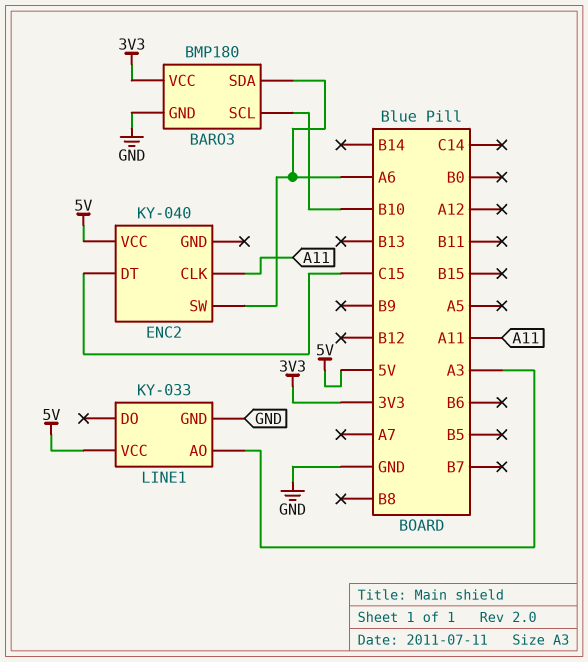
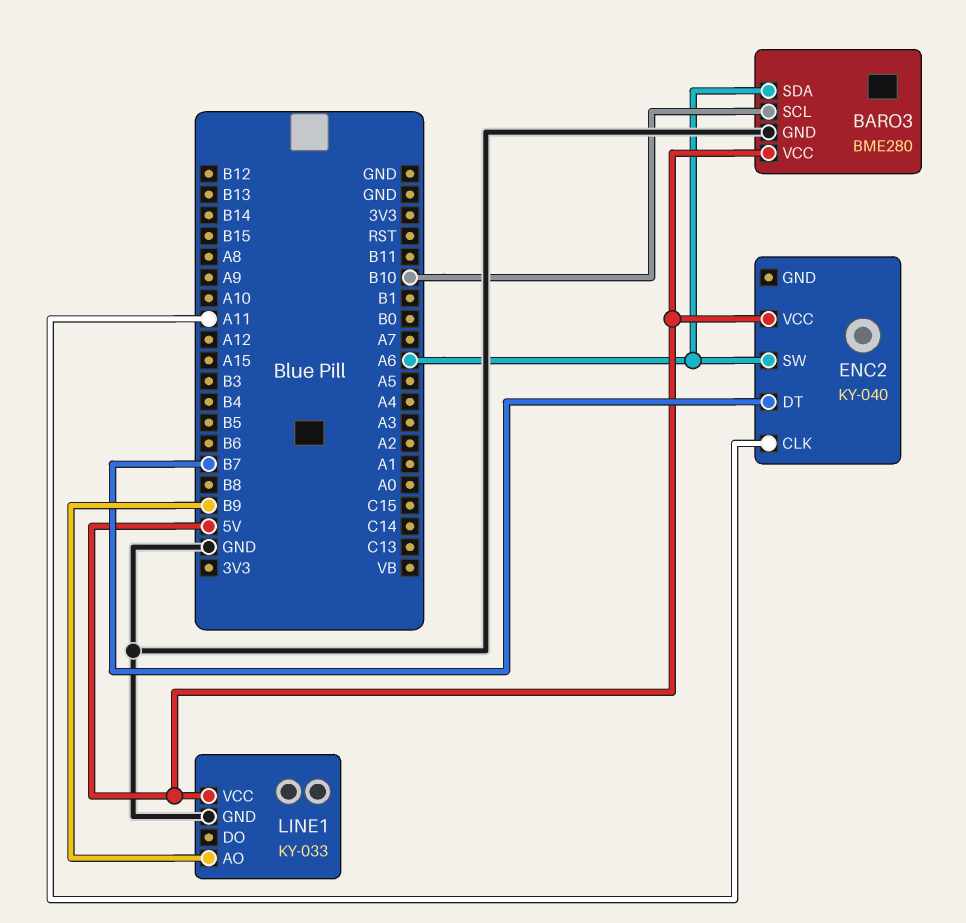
BARO3: BMP180 -> BME280
BARO3 pin VCC: 3V3 -> 5V
ENC2 pin DT: C15 -> B7
LINE1 pin AO: A3 -> B9

